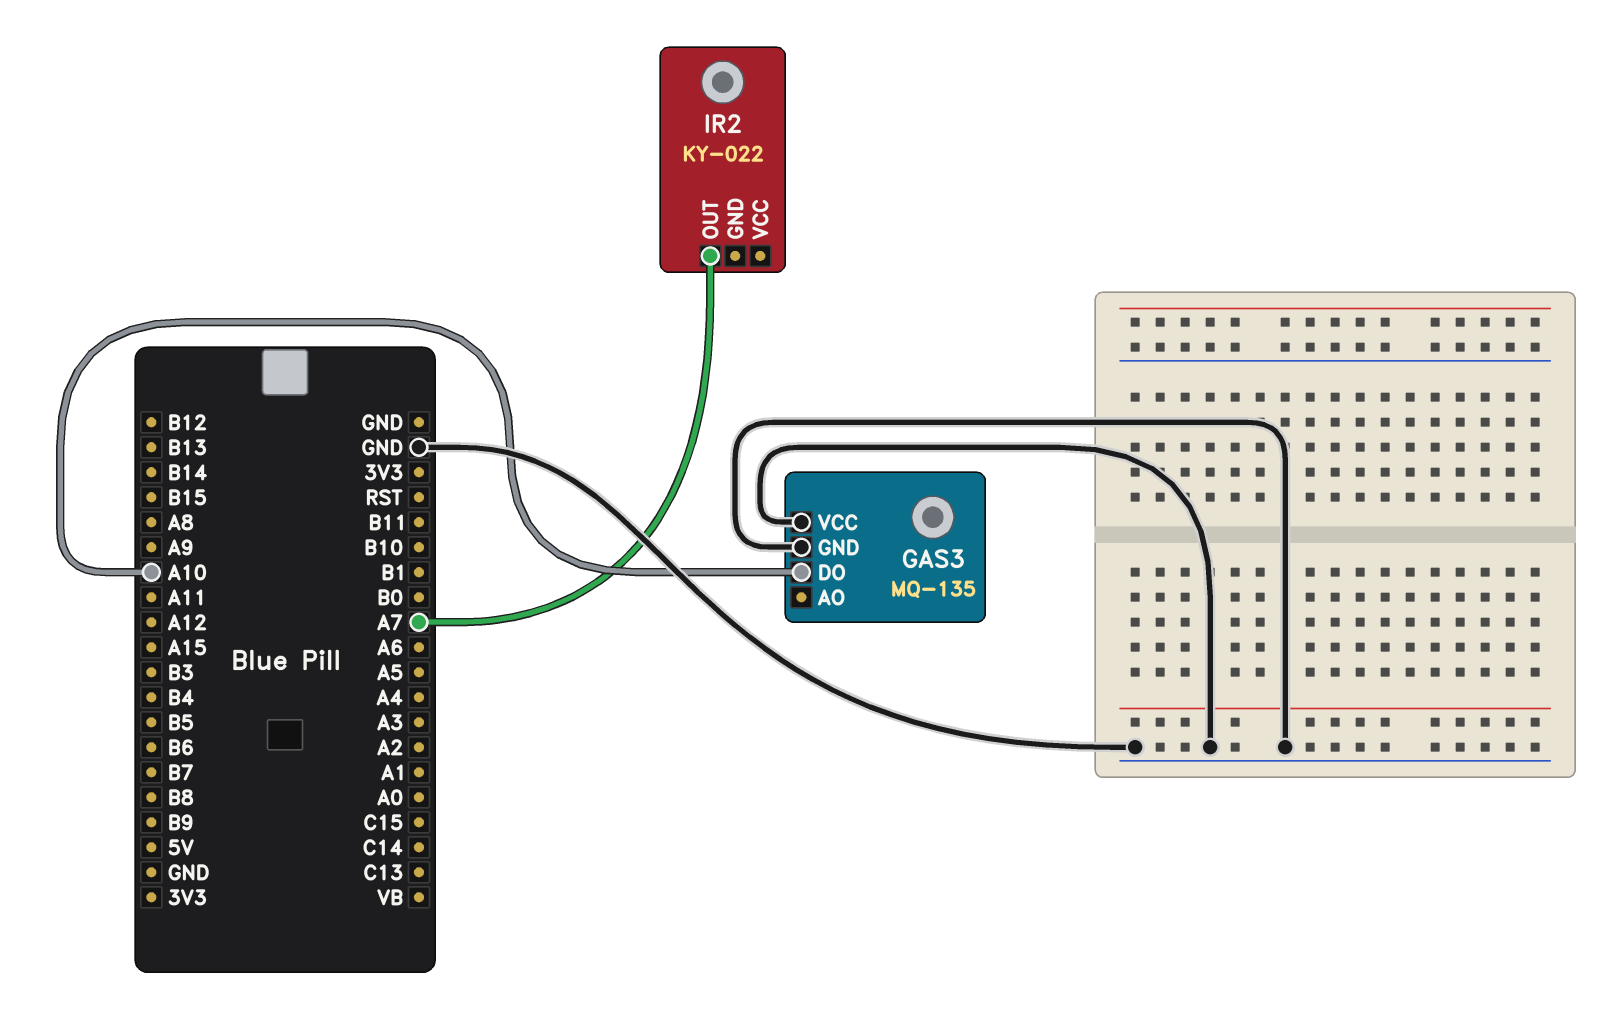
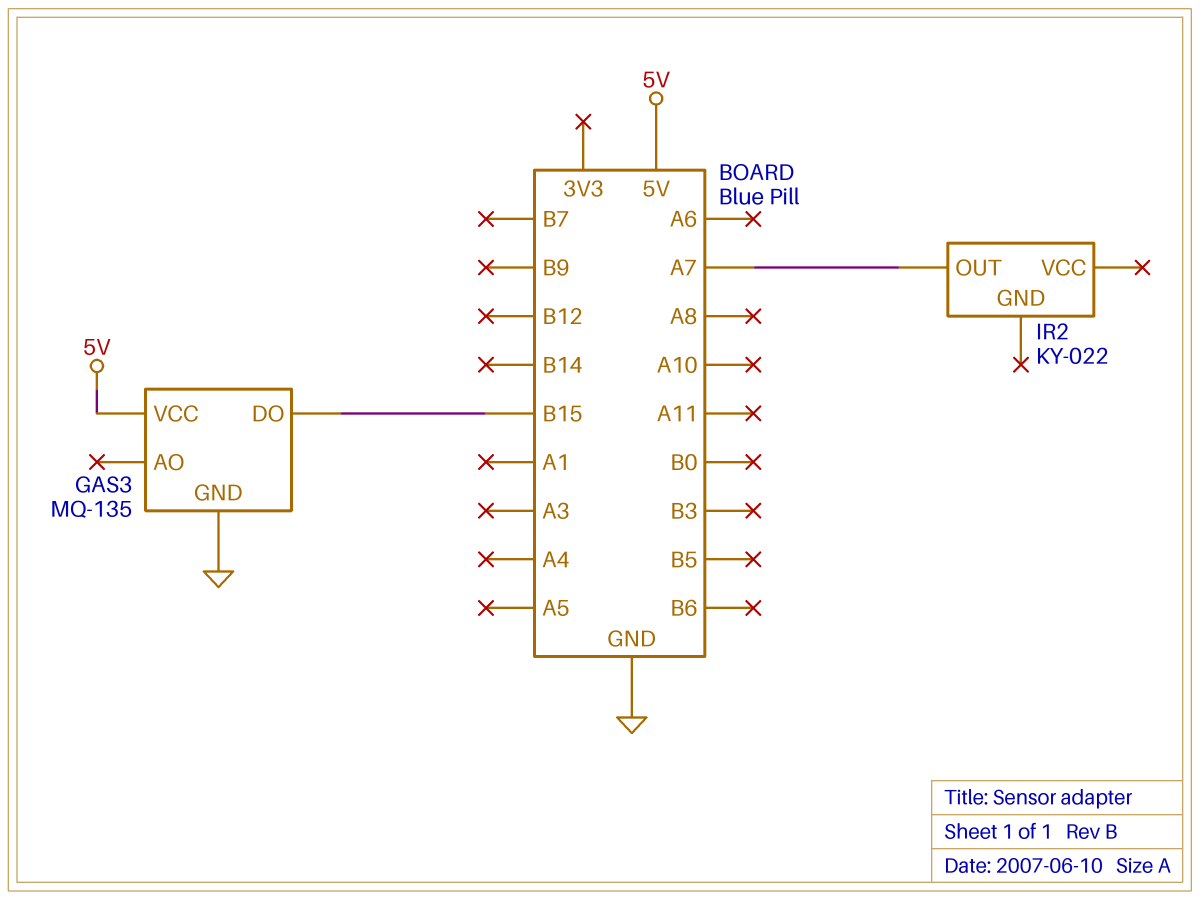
GAS3 pin DO: A10 -> B15
GAS3 pin VCC: GND -> 5V

